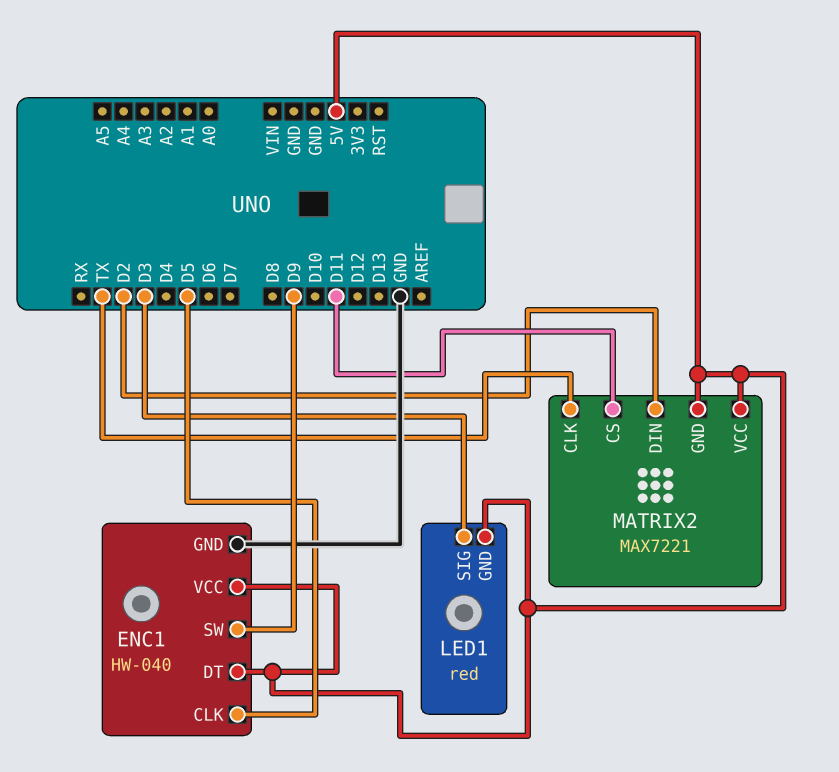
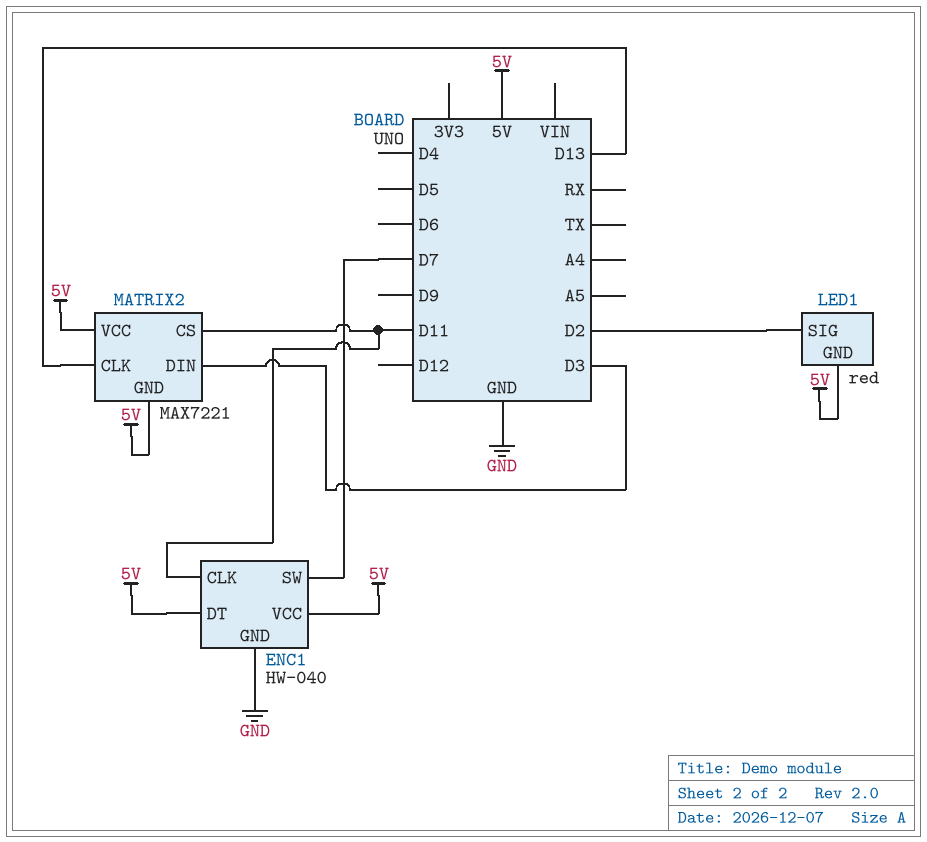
ENC1 pin CLK: D5 -> D11
ENC1 pin SW: D9 -> D7
LED1 pin SIG: D3 -> D2
MATRIX2 pin CLK: TX -> D13
MATRIX2 pin DIN: D2 -> D3

